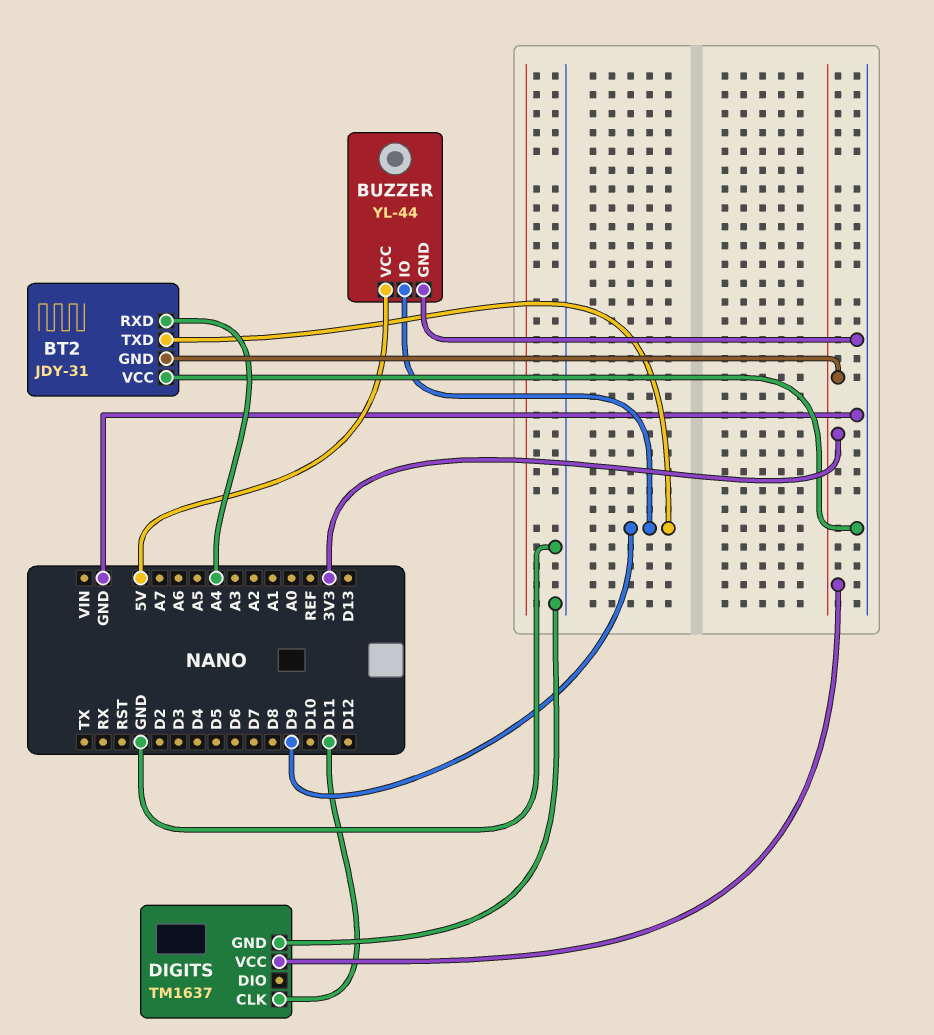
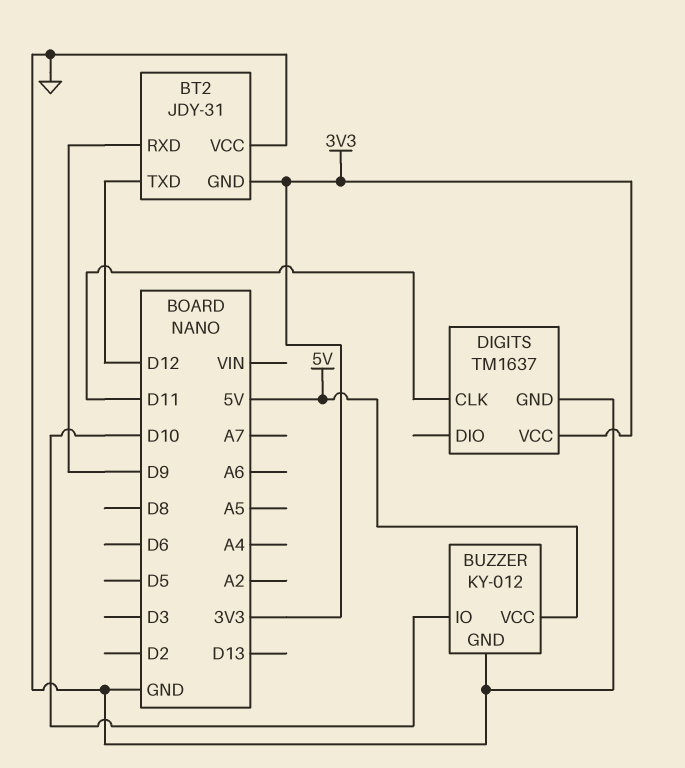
BT2 pin RXD: A4 -> D9
BT2 pin TXD: D9 -> D12
BUZZER: YL-44 -> KY-012
BUZZER pin IO: D9 -> D10

